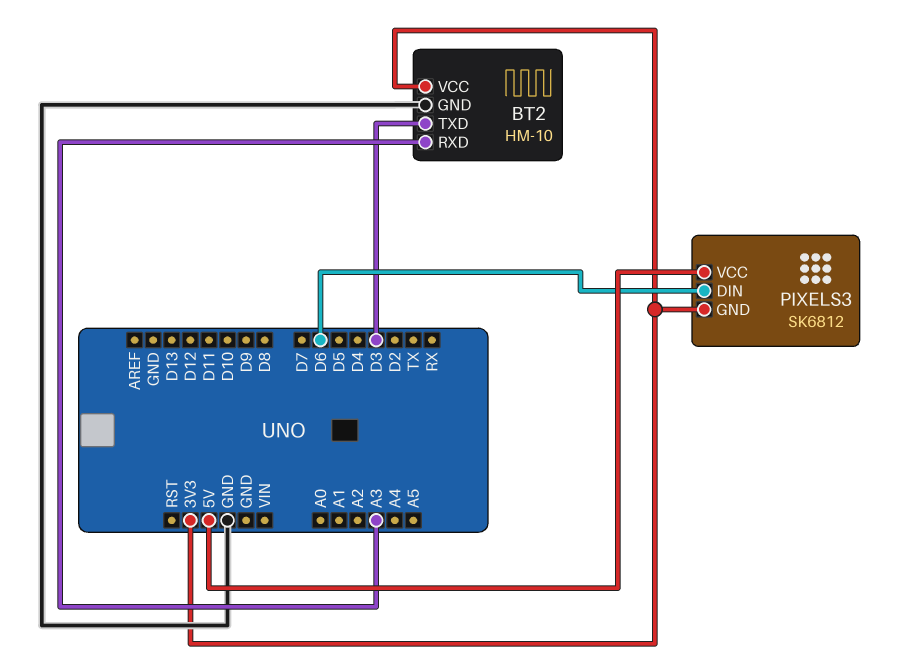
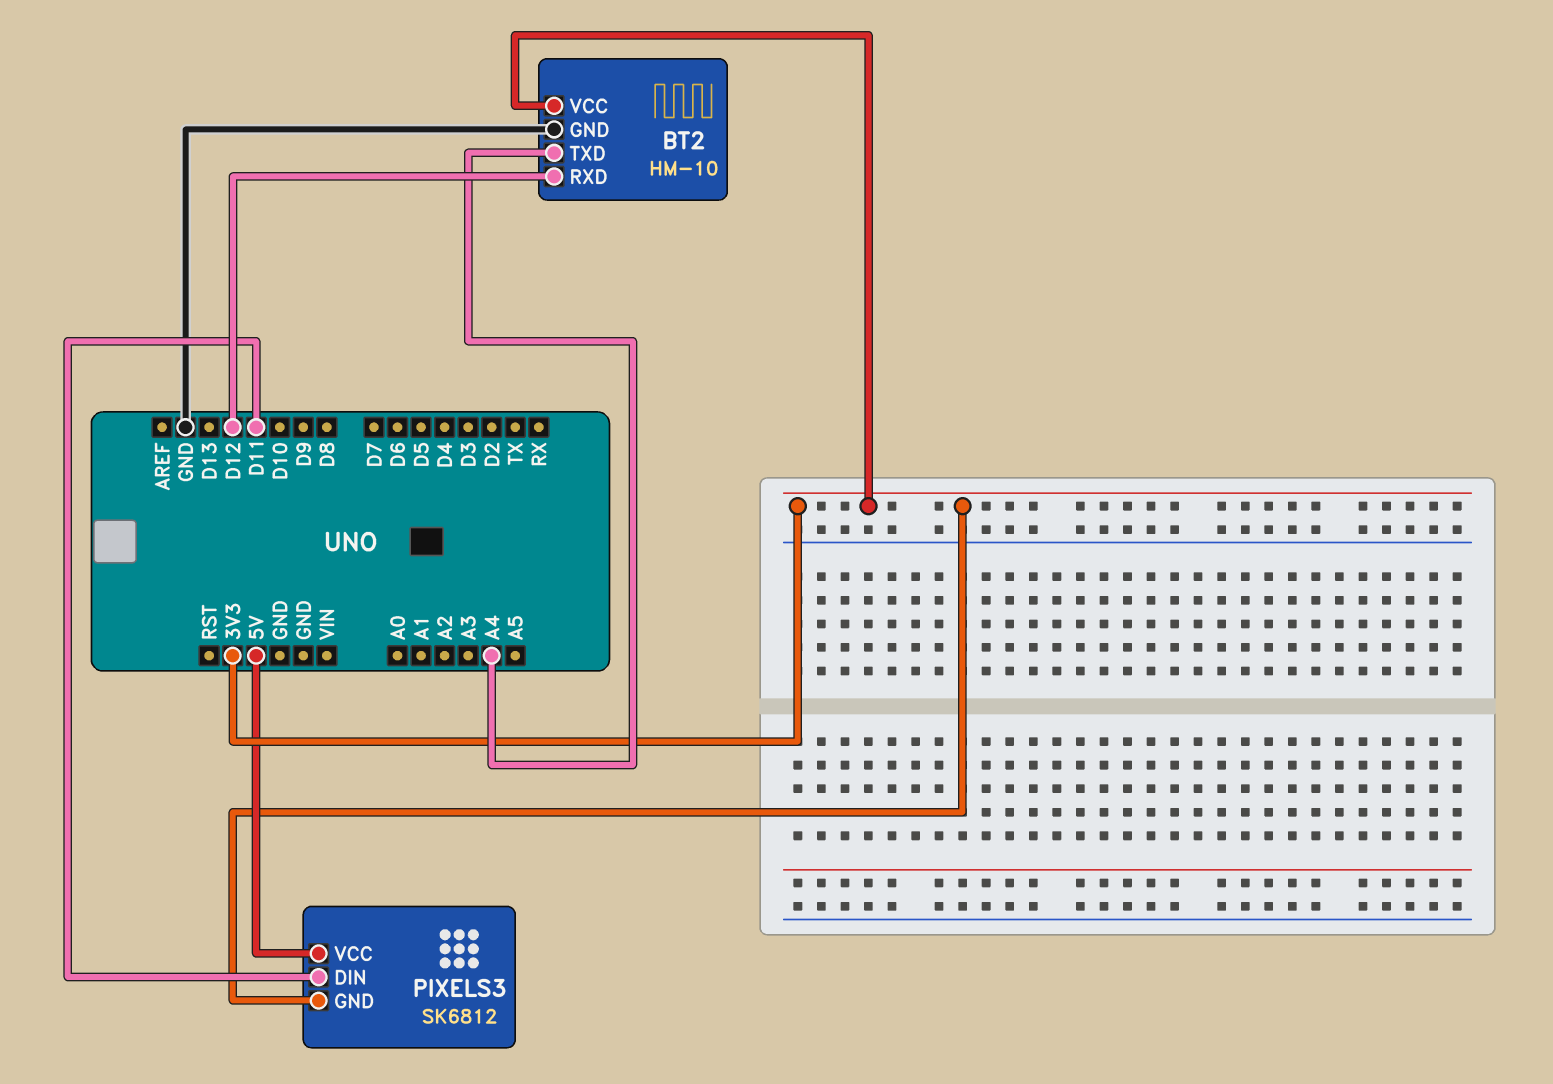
BT2 pin RXD: A3 -> D12
BT2 pin TXD: D3 -> A4
PIXELS3 pin DIN: D6 -> D11

